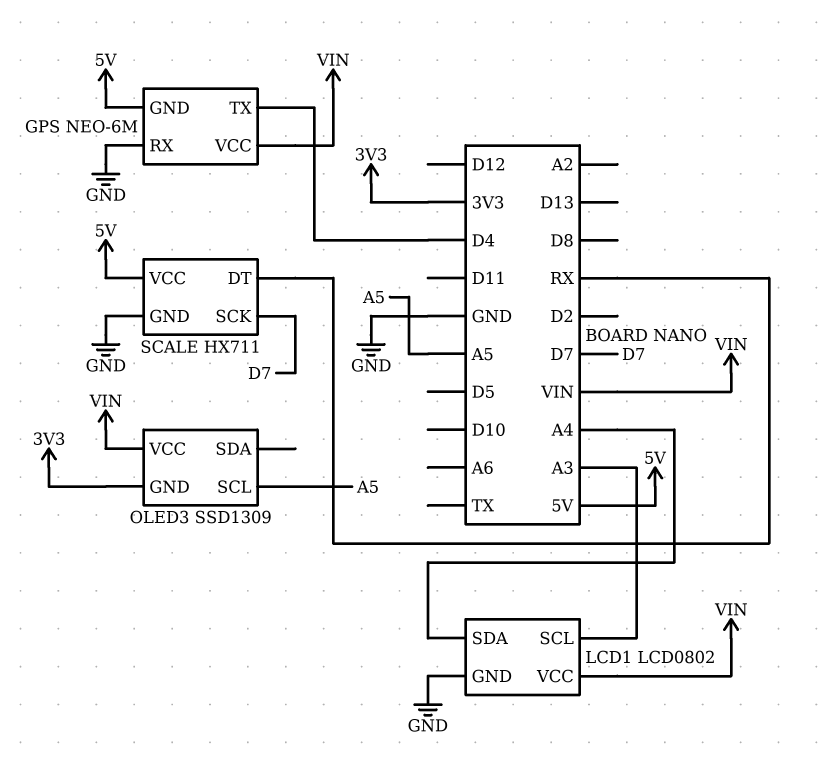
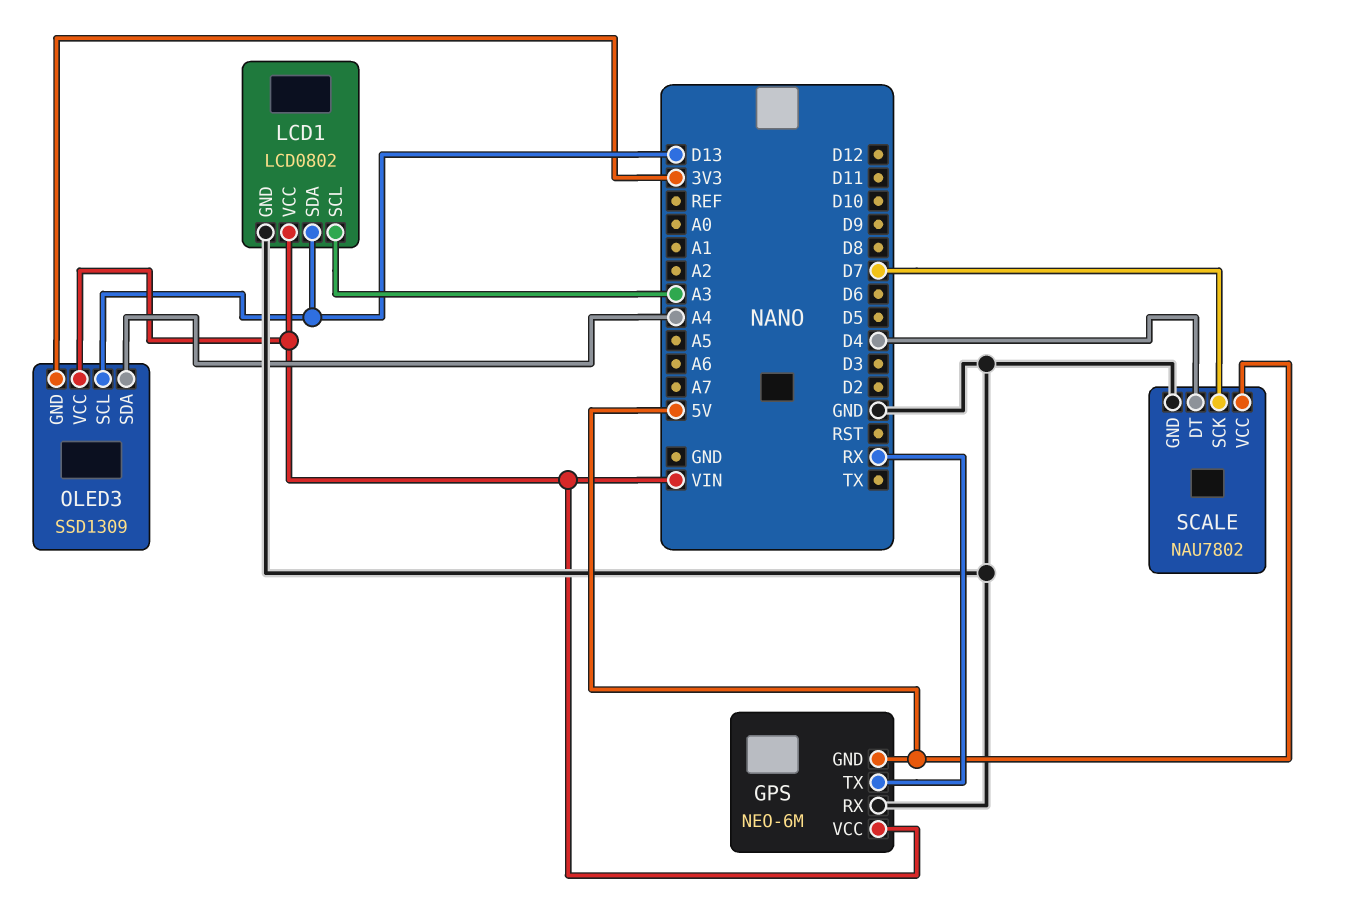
GPS pin TX: D4 -> RX
LCD1 pin SDA: A4 -> D13
OLED3 pin SCL: A5 -> D13
OLED3 pin SDA: none -> A4
SCALE: HX711 -> NAU7802
SCALE pin DT: RX -> D4

